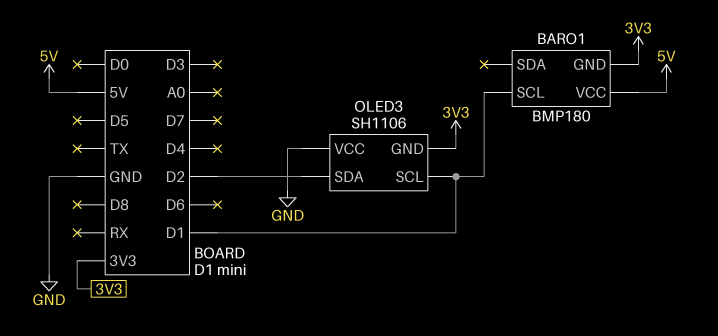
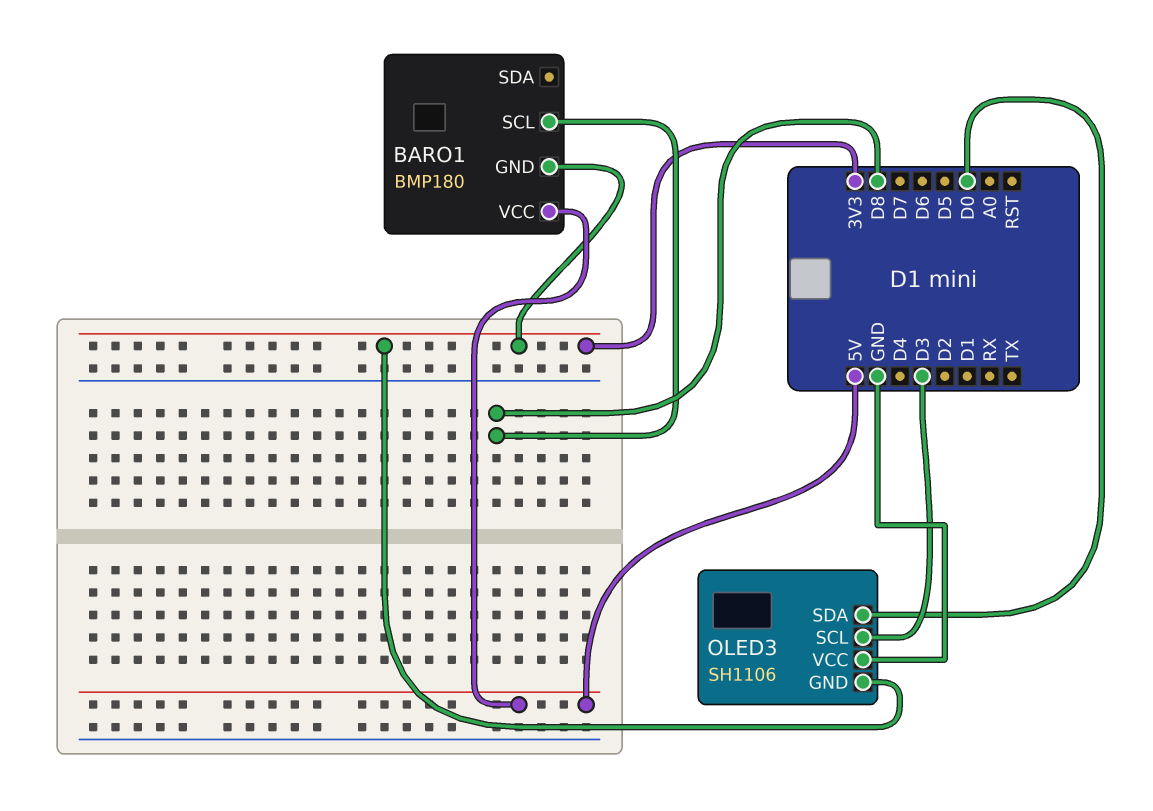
BARO1 pin SCL: D1 -> D8
OLED3 pin SCL: D1 -> D3
OLED3 pin SDA: D2 -> D0

